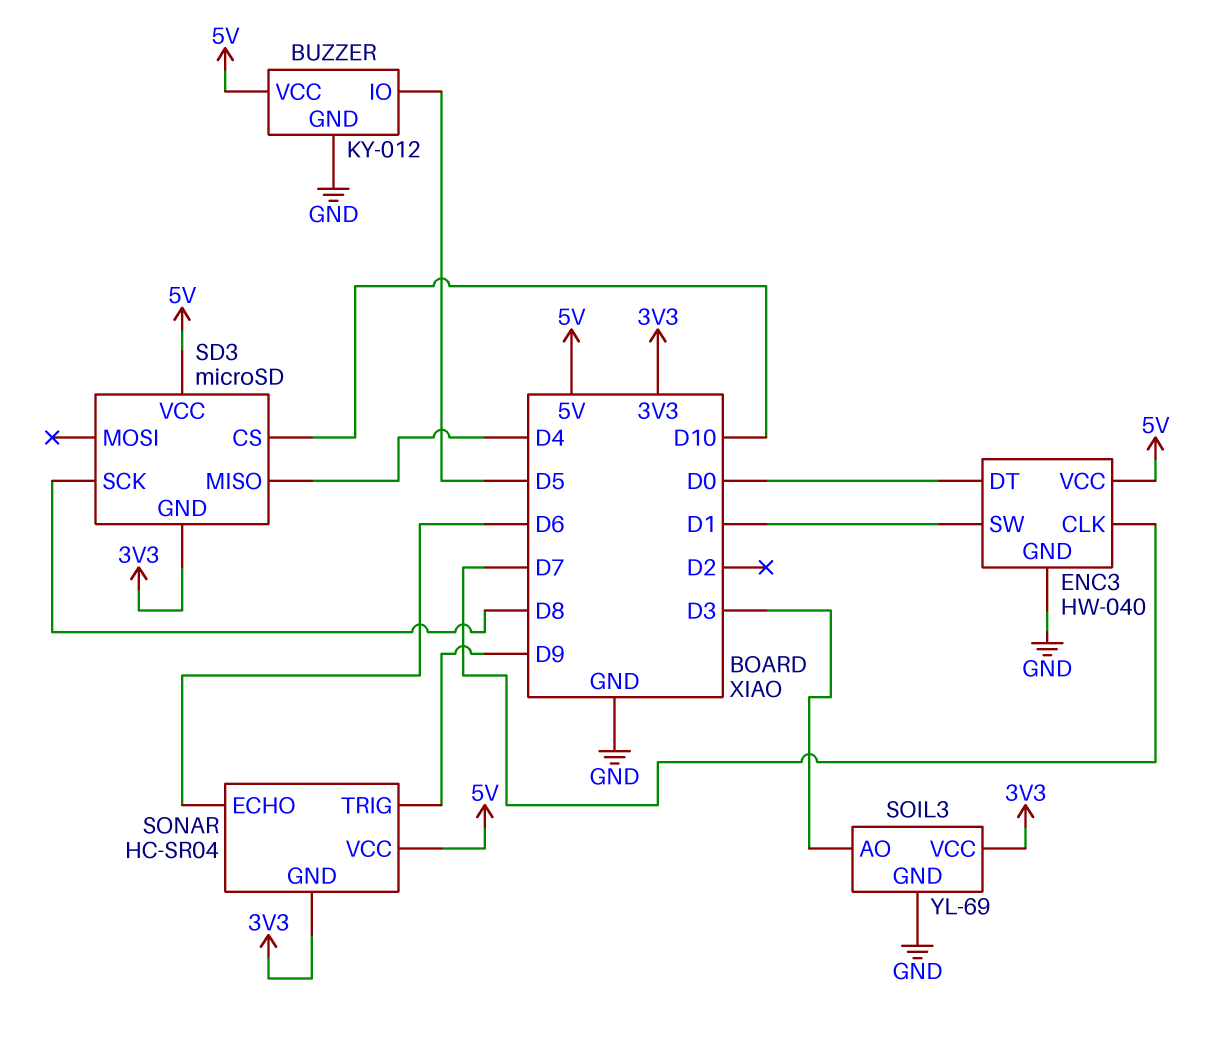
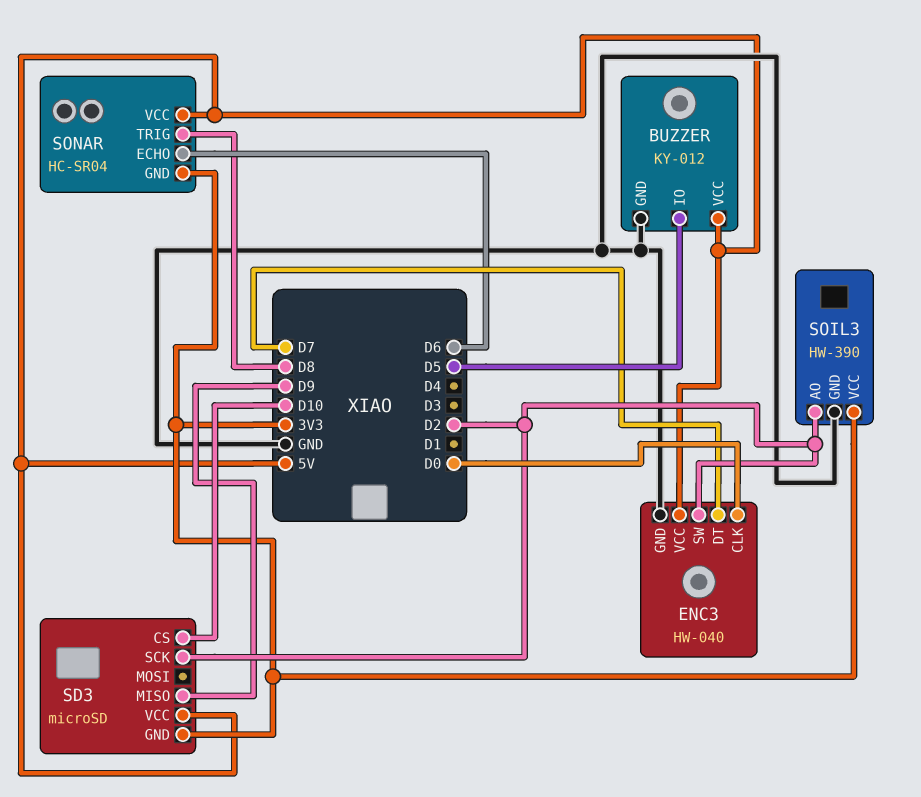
ENC3 pin CLK: D7 -> D0
ENC3 pin DT: D0 -> D7
ENC3 pin SW: D1 -> D2
SD3 pin MISO: D4 -> D9
SD3 pin SCK: D8 -> D2
SOIL3: YL-69 -> HW-390
SOIL3 pin AO: D3 -> D2
SONAR pin TRIG: D9 -> D8

